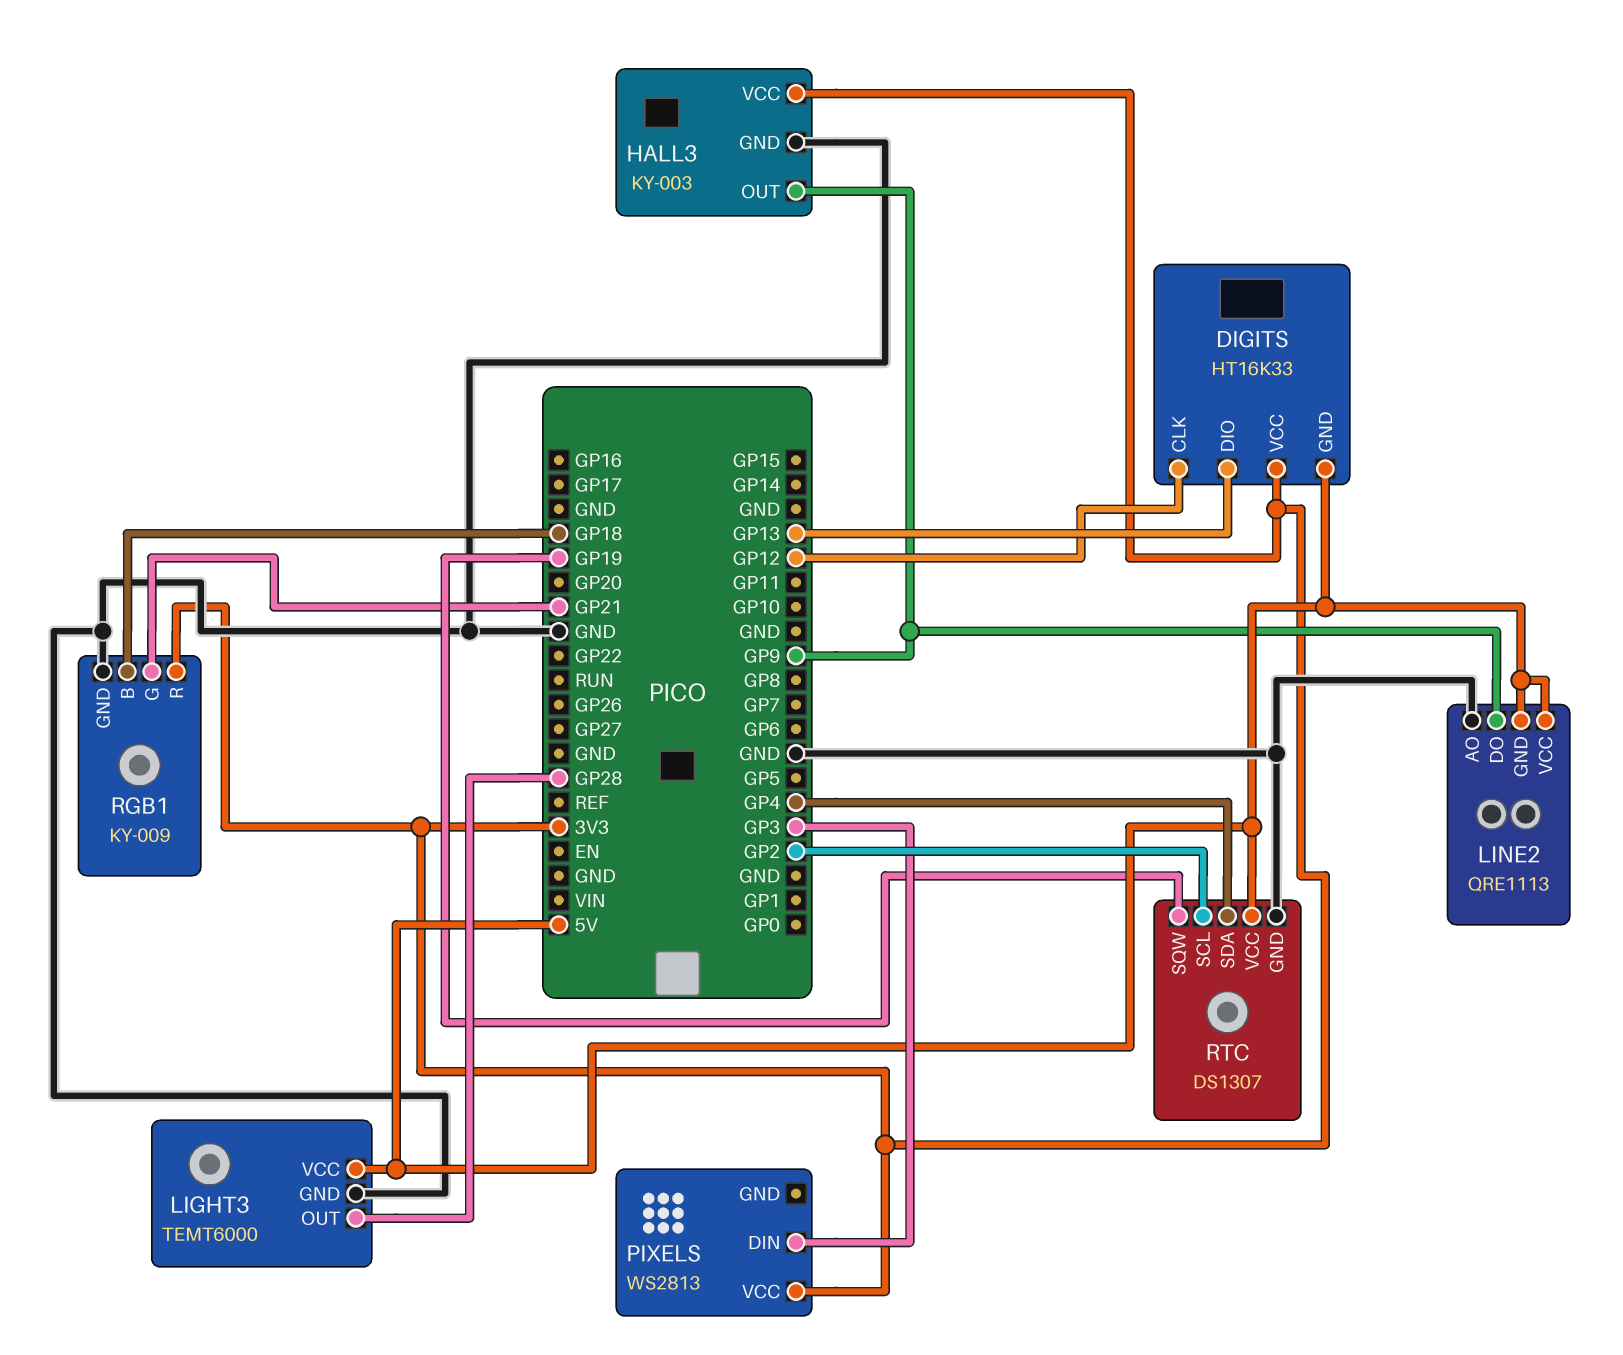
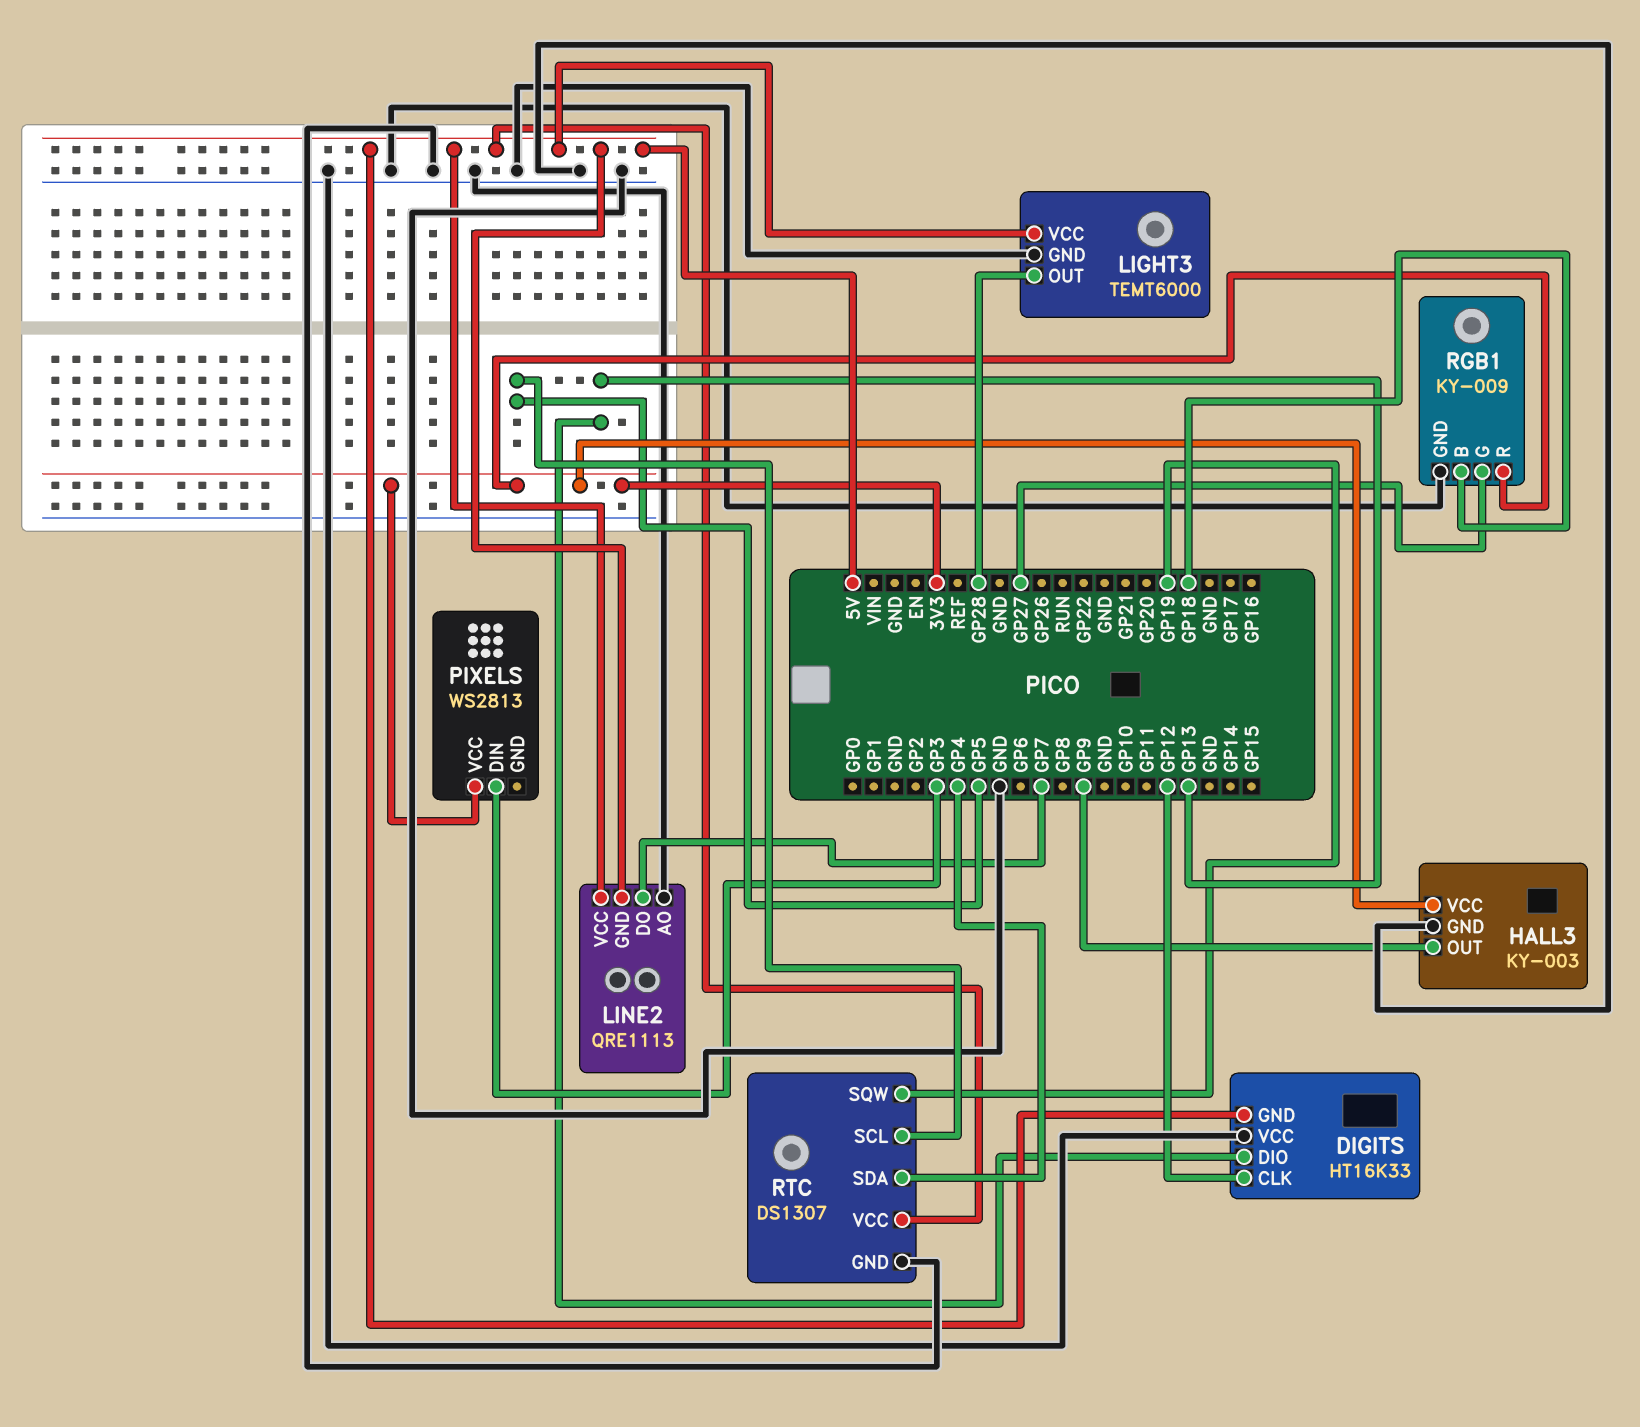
DIGITS pin VCC: 3V3 -> GND
LINE2 pin DO: GP9 -> GP7
RGB1 pin G: GP21 -> GP27
RTC pin SCL: GP2 -> GP5

